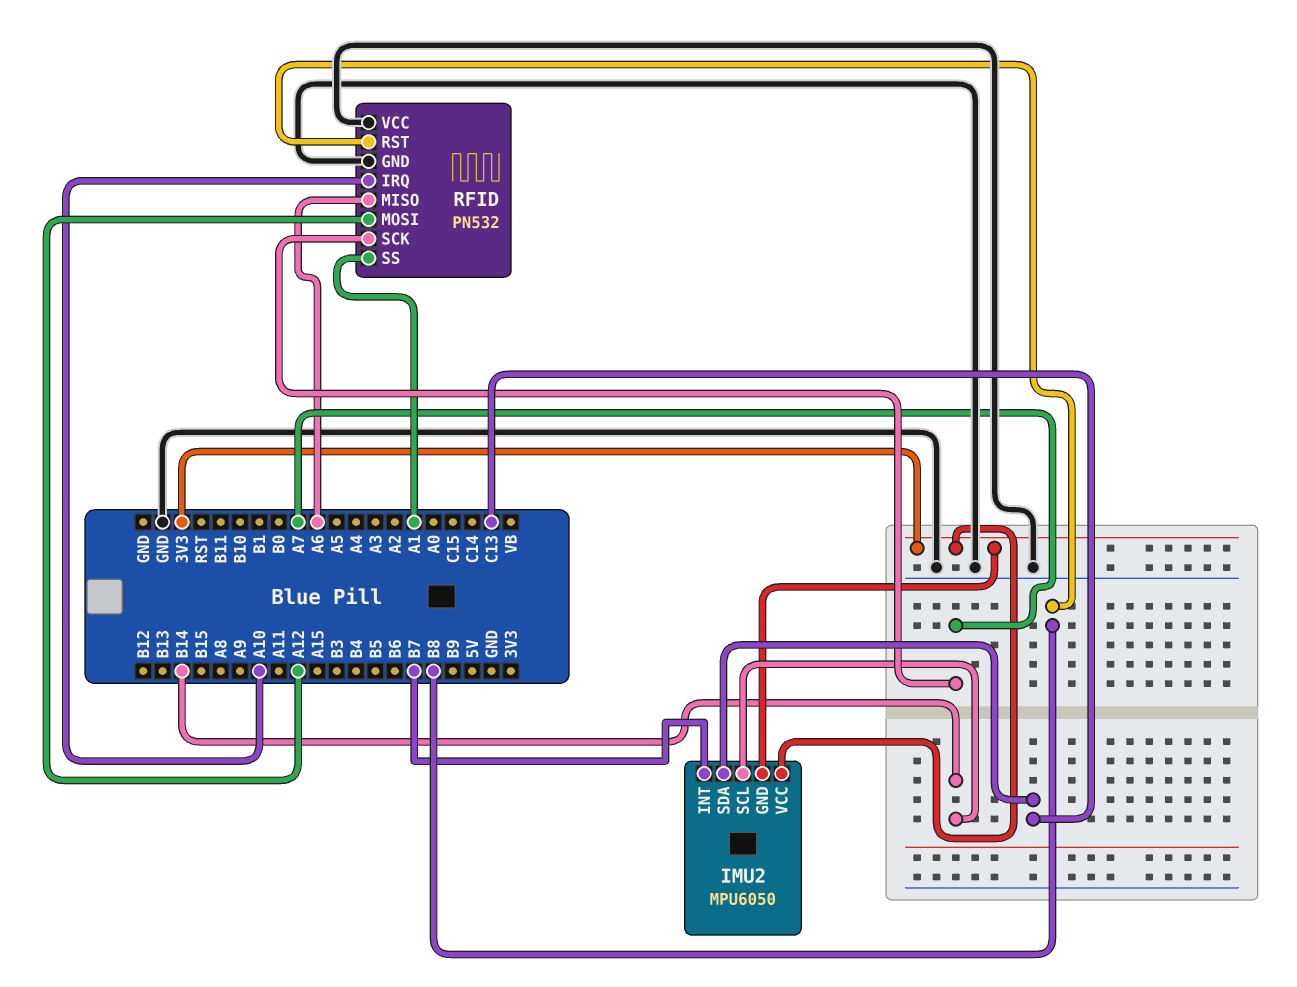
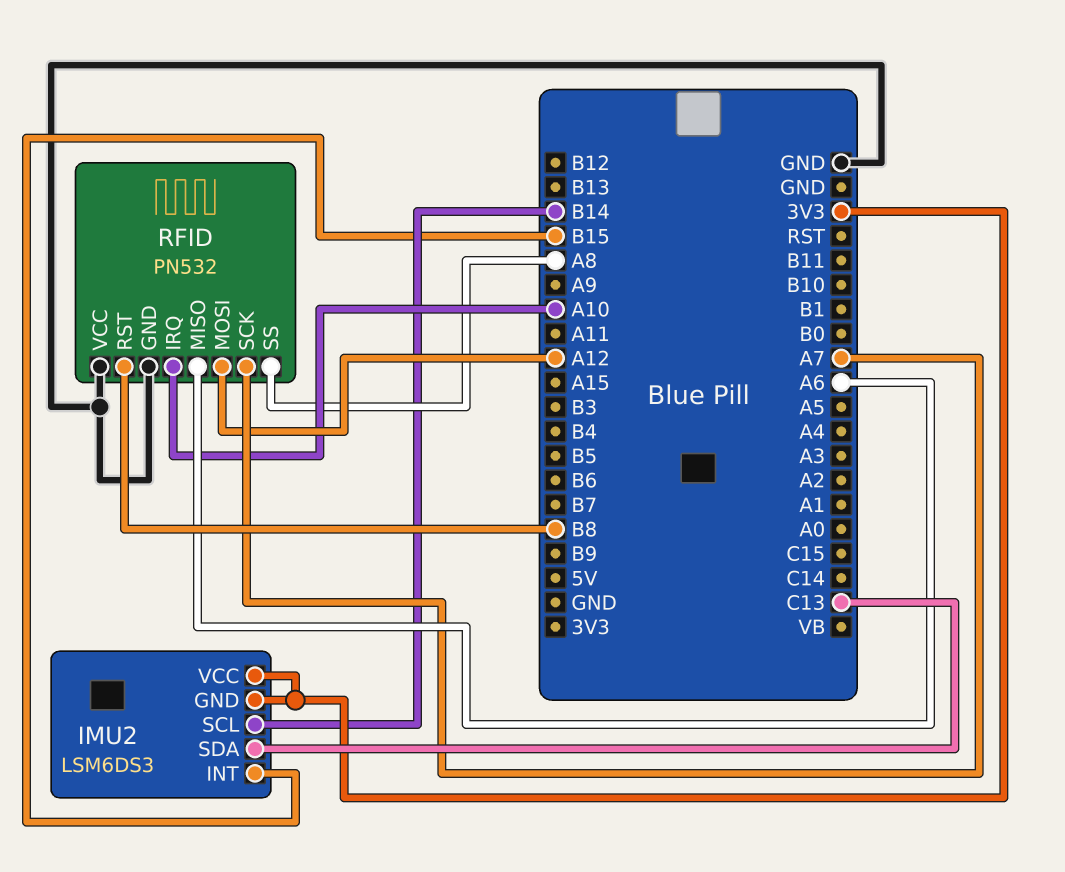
IMU2: MPU6050 -> LSM6DS3
IMU2 pin INT: B7 -> B15
RFID pin SS: A1 -> A8

